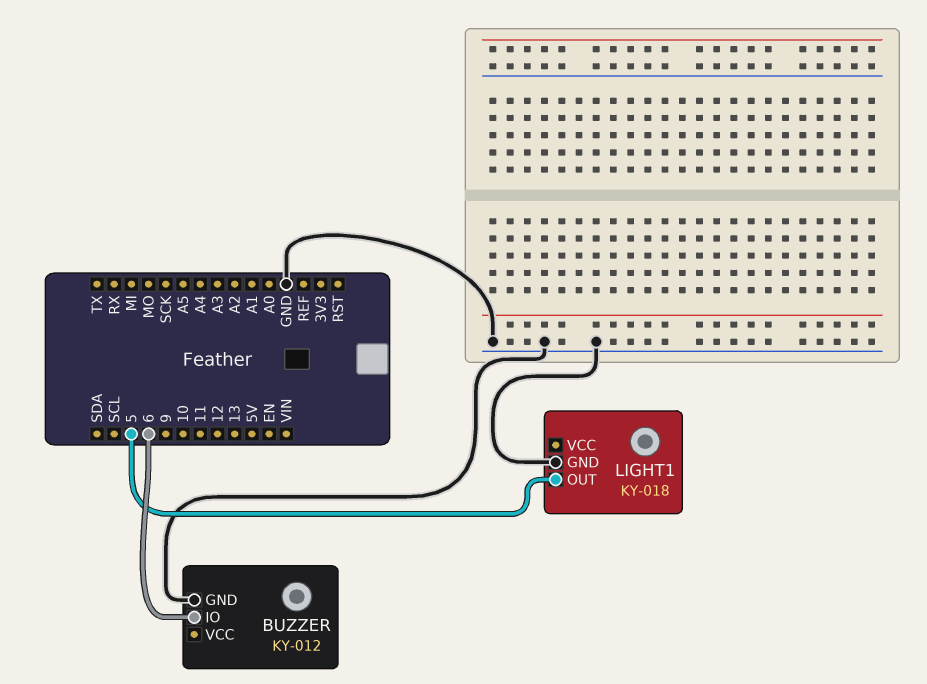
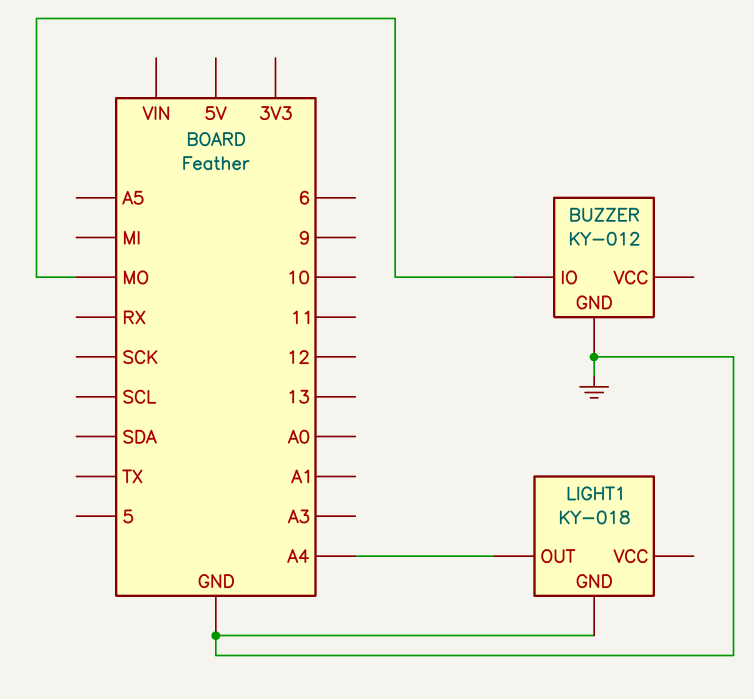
BUZZER pin IO: 6 -> MO
LIGHT1 pin OUT: 5 -> A4

